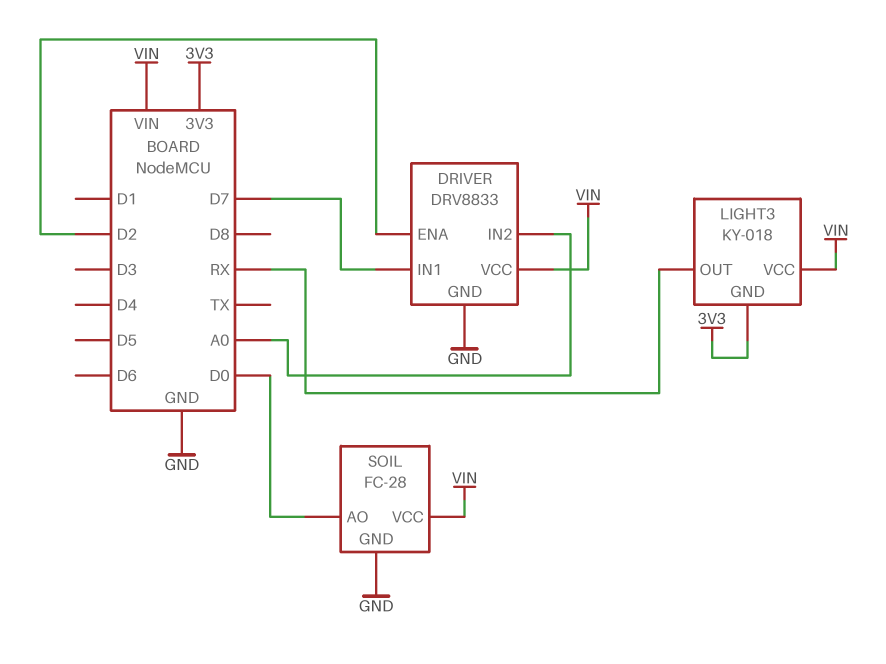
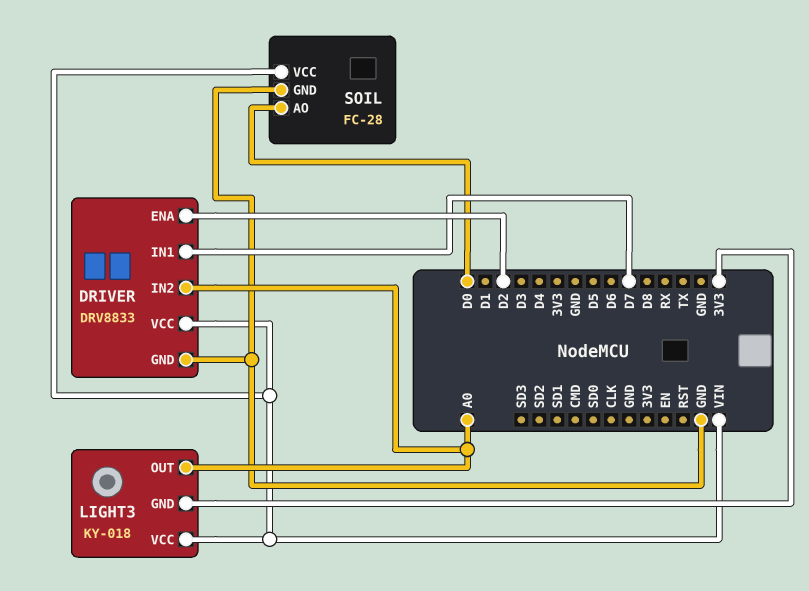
LIGHT3 pin OUT: RX -> A0

